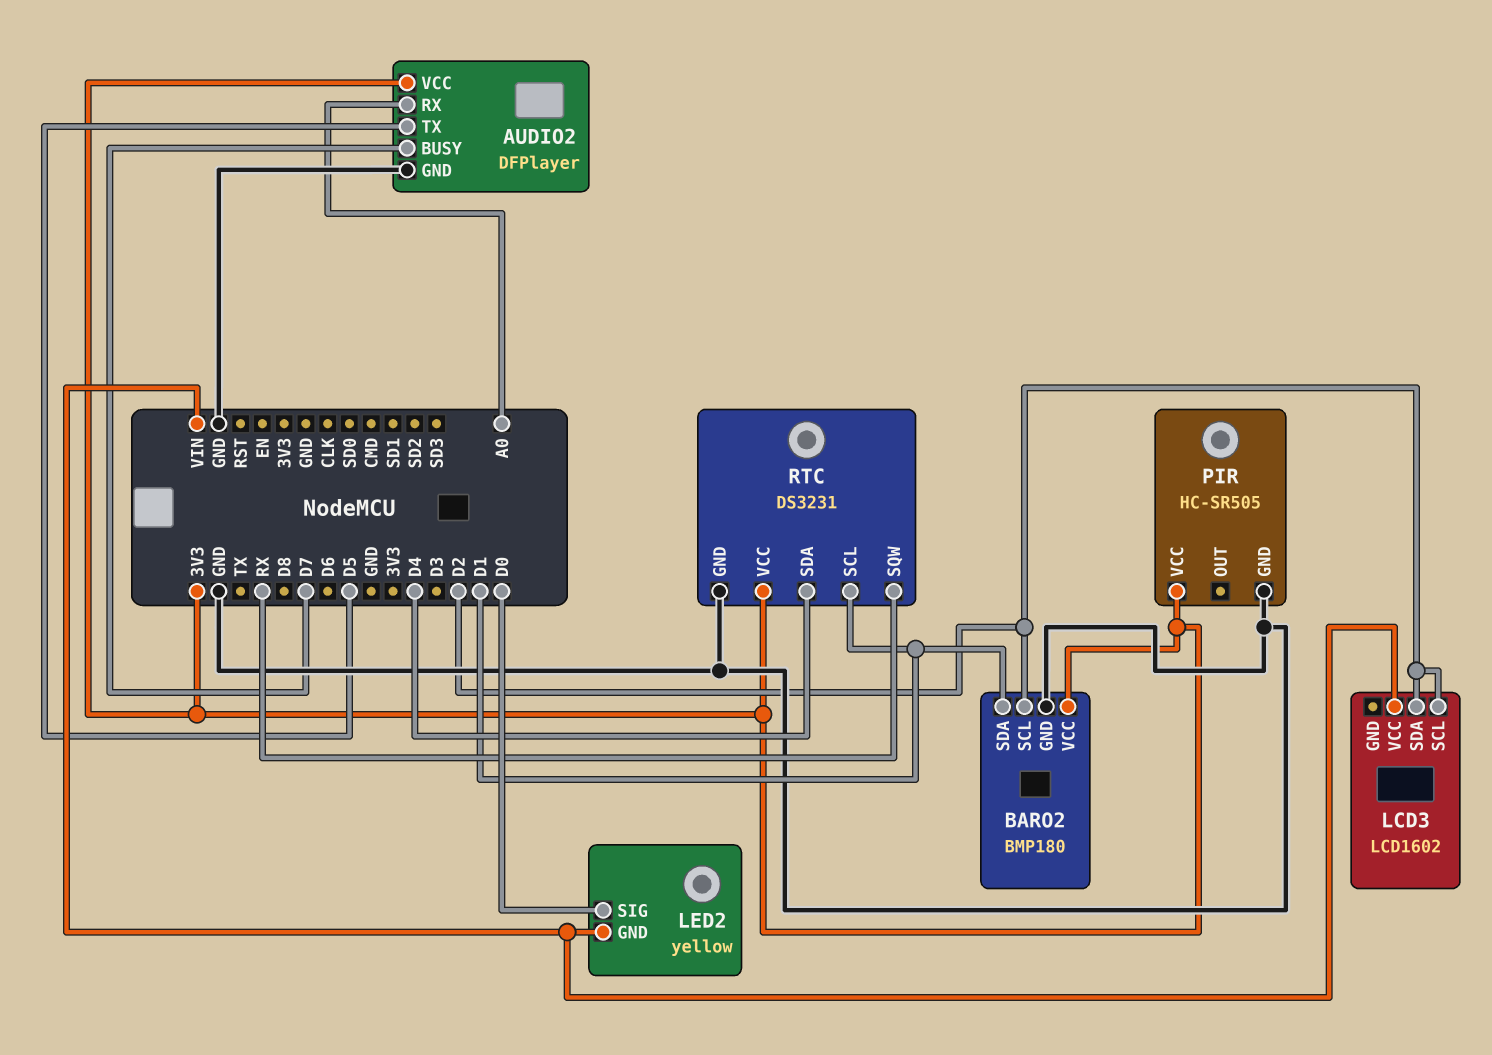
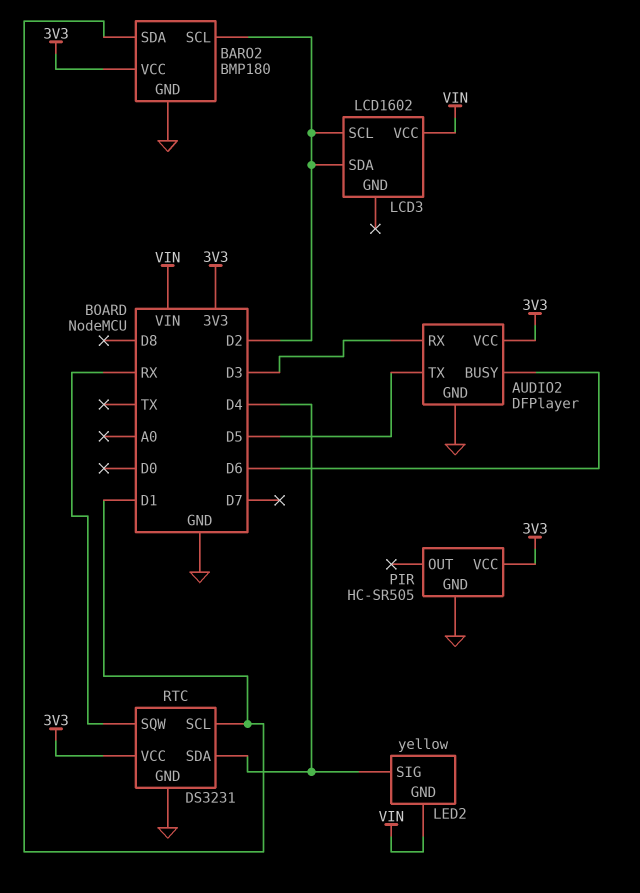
AUDIO2 pin BUSY: D7 -> D6
AUDIO2 pin RX: A0 -> D3
LED2 pin SIG: D0 -> D4

